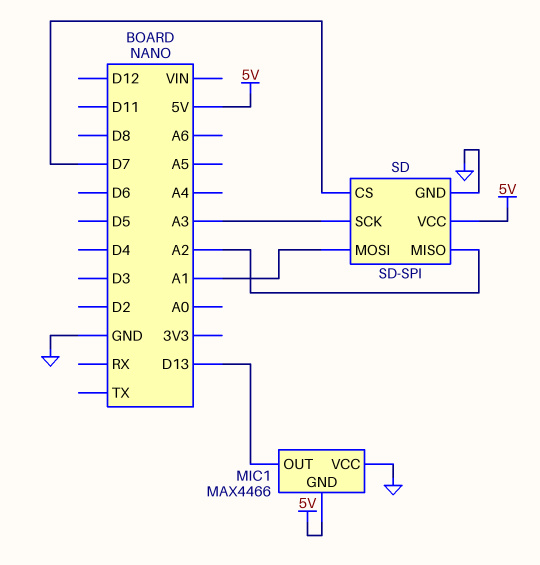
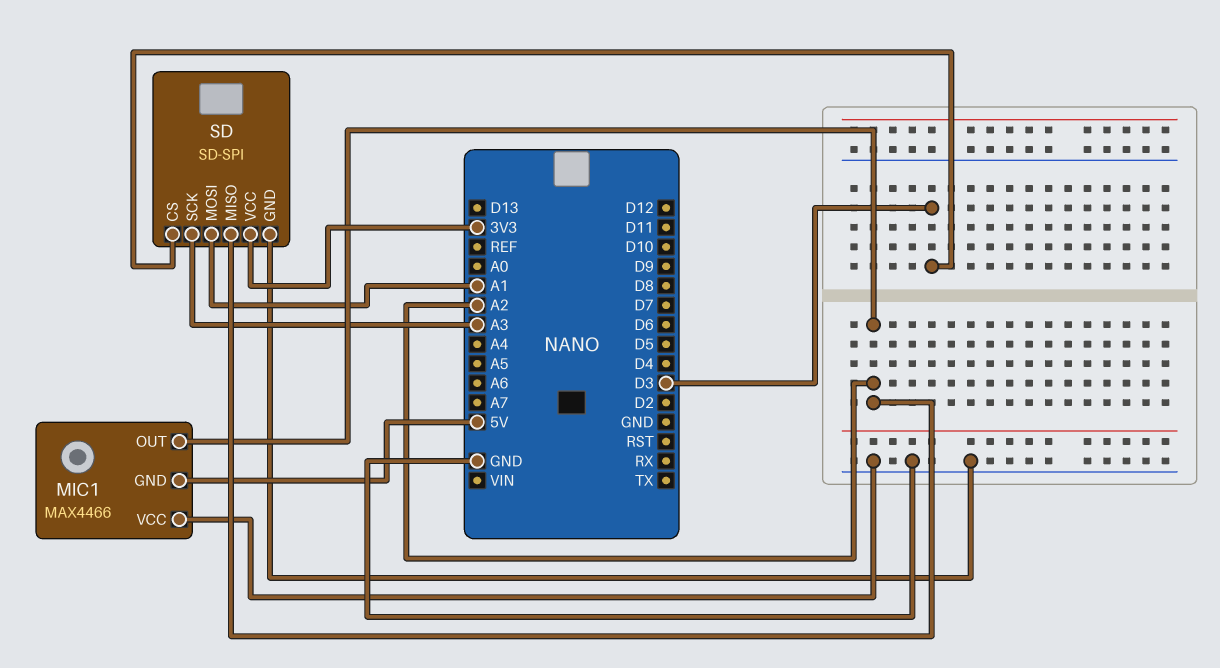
MIC1 pin OUT: D13 -> A2
SD pin CS: D7 -> D3
SD pin VCC: 5V -> 3V3

